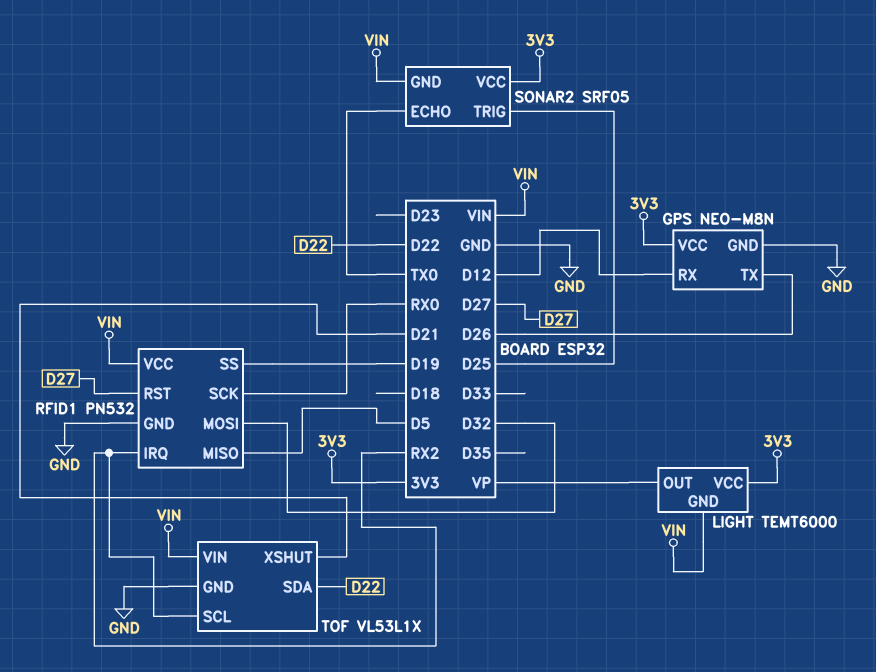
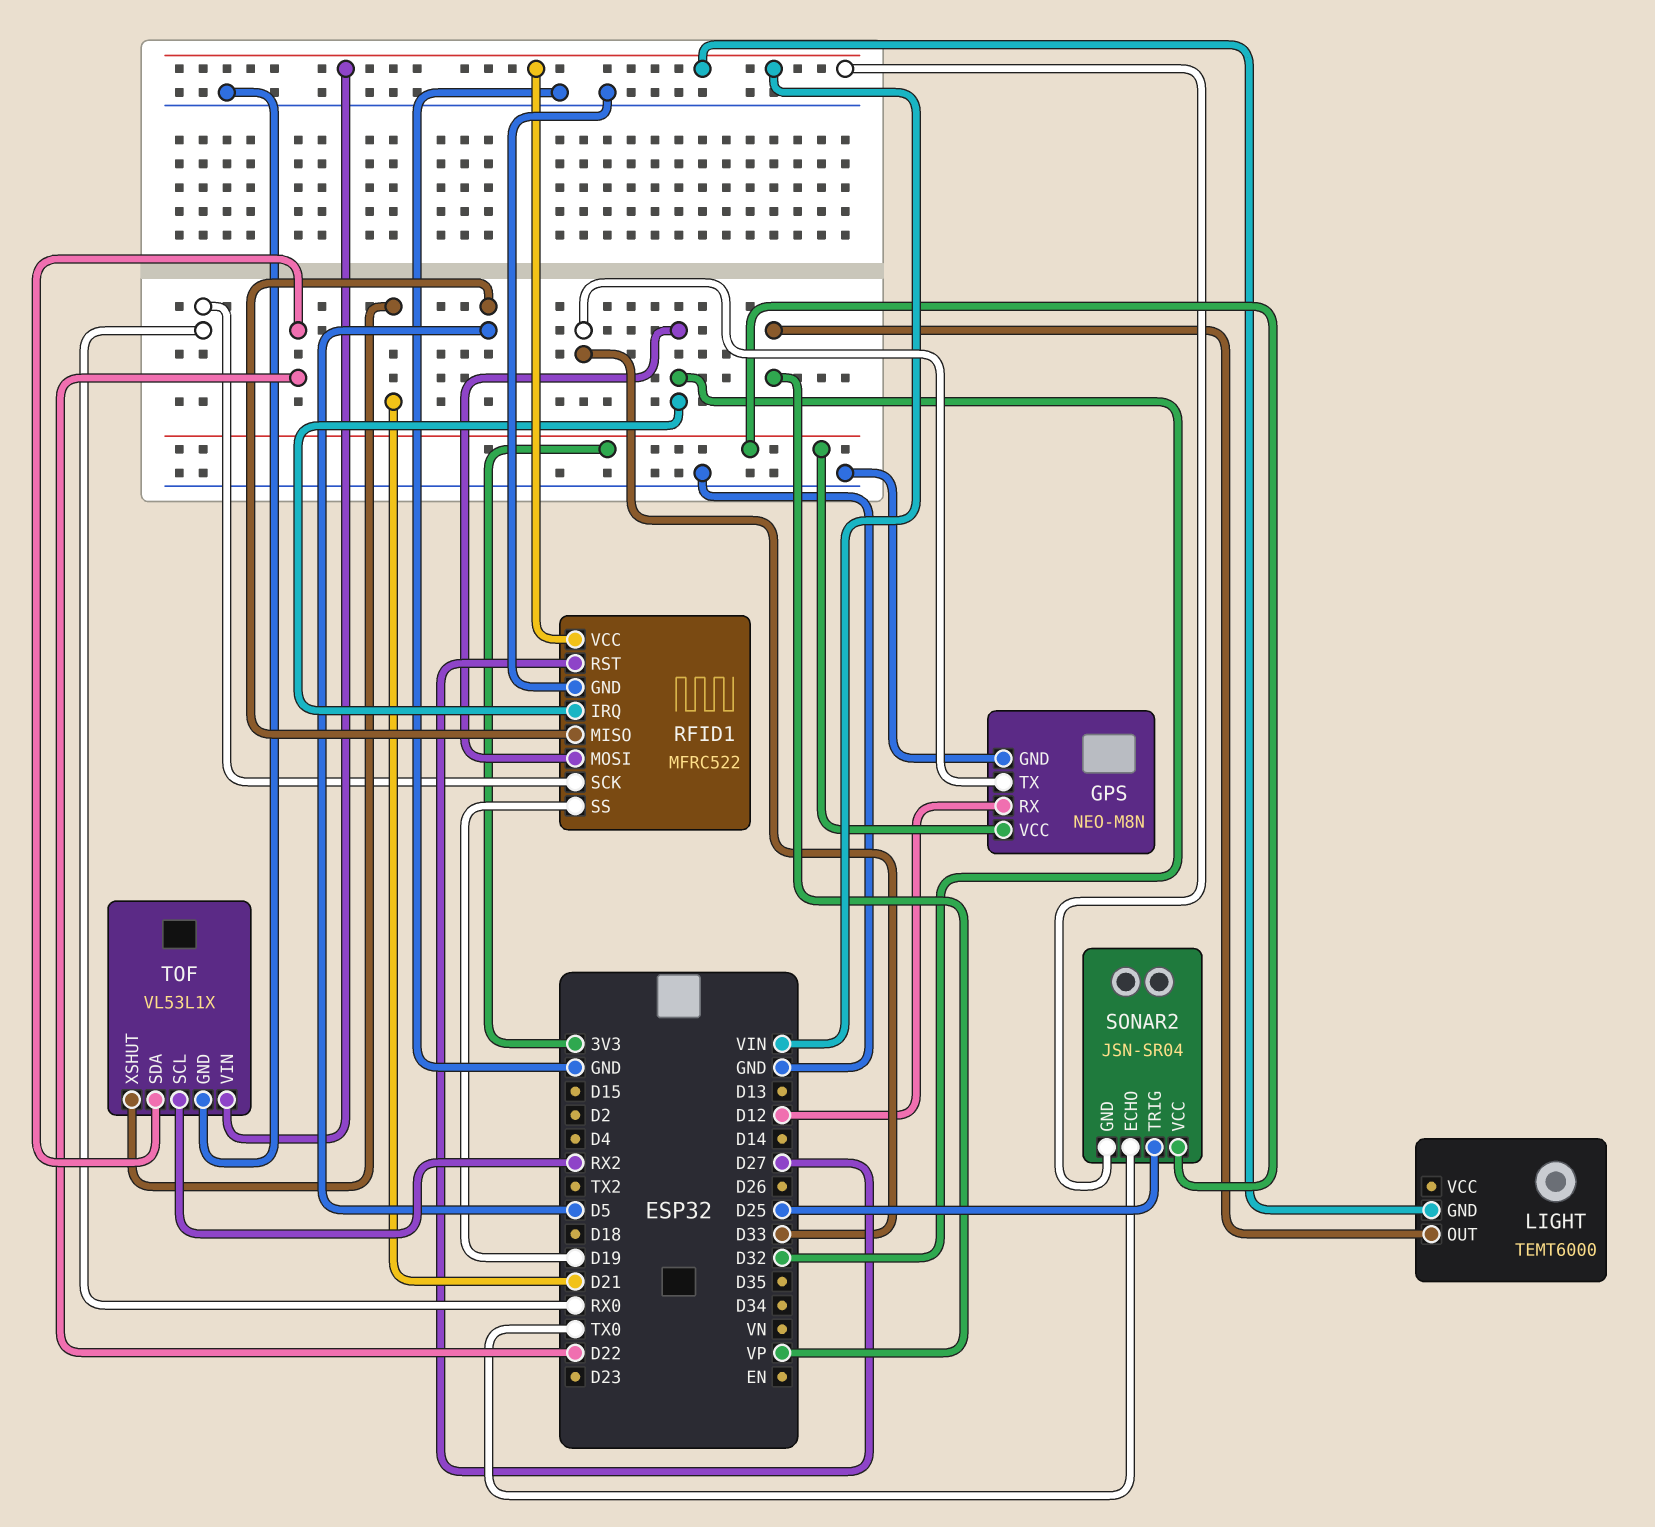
GPS pin TX: D26 -> D33
LIGHT pin VCC: 3V3 -> none
RFID1: PN532 -> MFRC522
RFID1 pin IRQ: RX2 -> D32
SONAR2: SRF05 -> JSN-SR04

